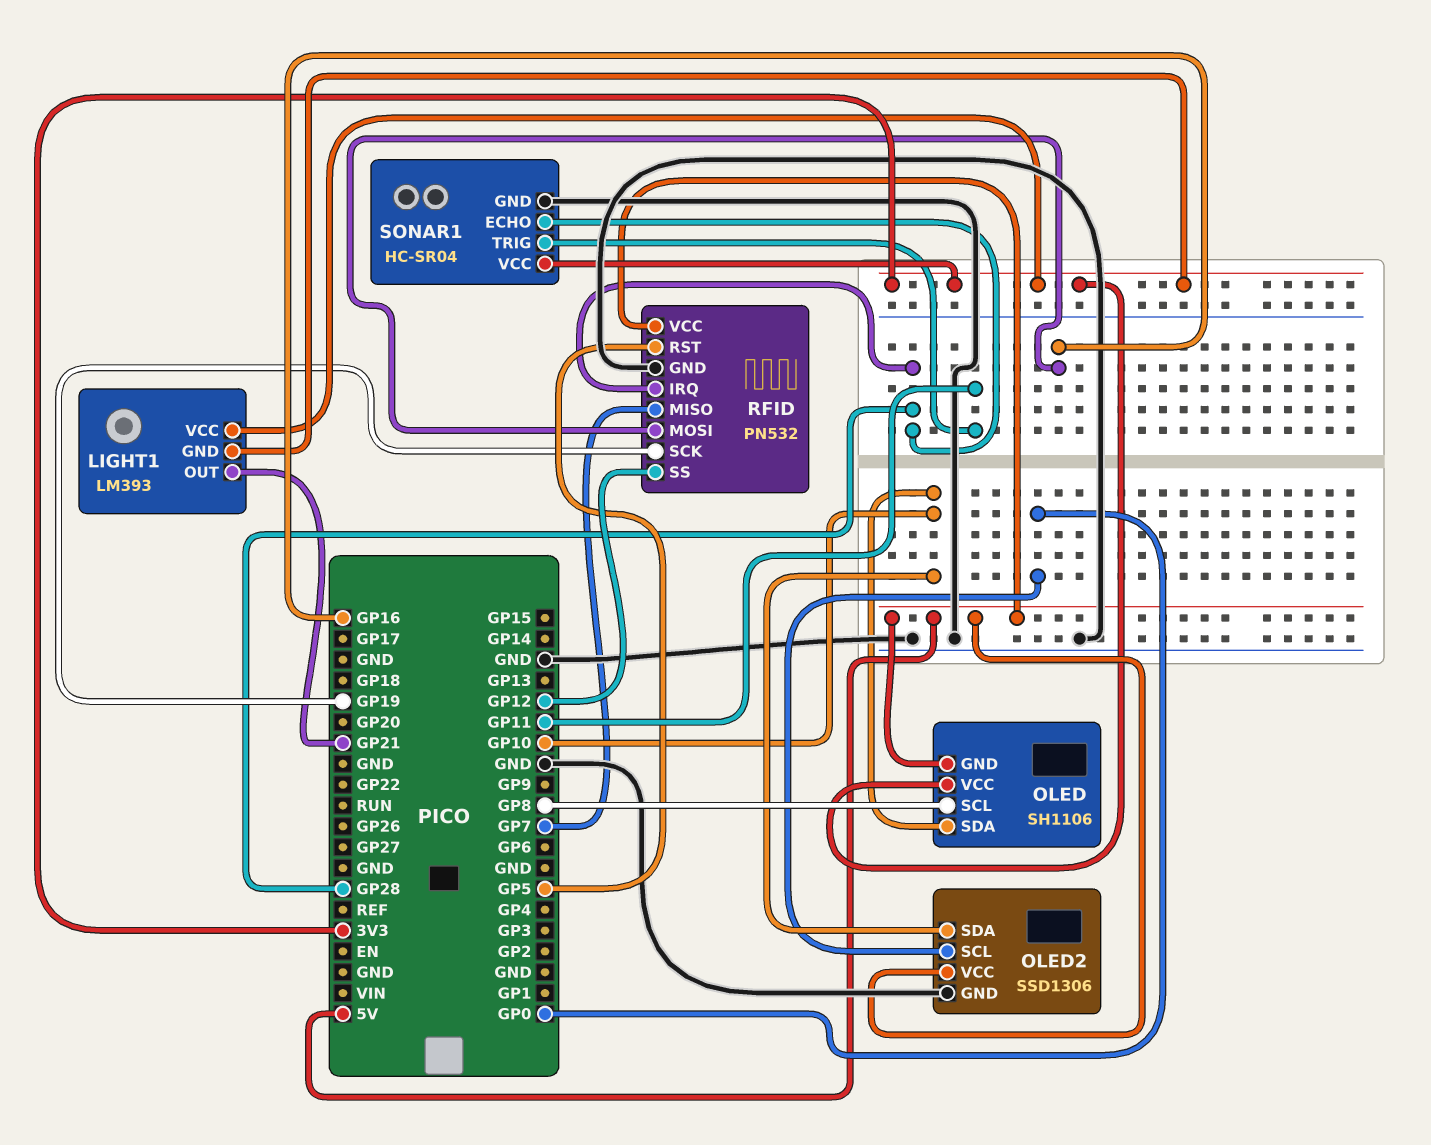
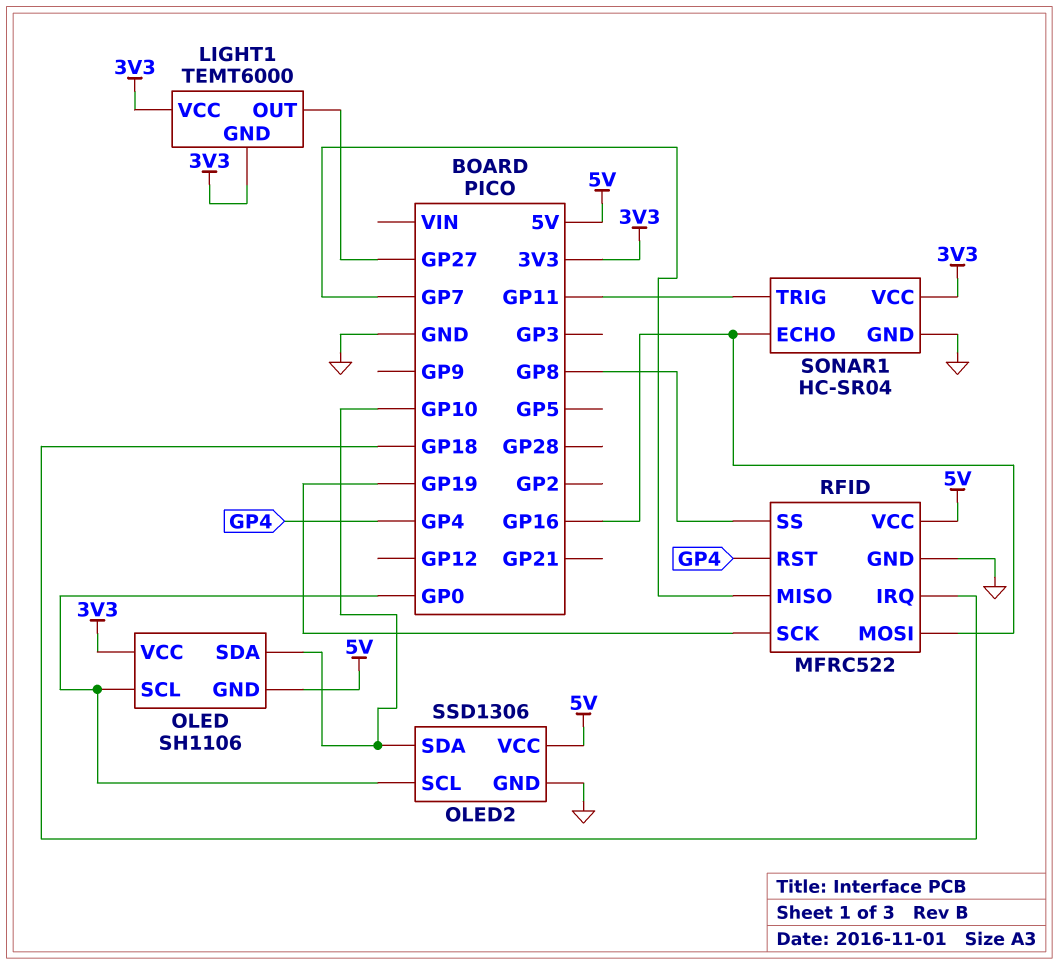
LIGHT1: LM393 -> TEMT6000
LIGHT1 pin OUT: GP21 -> GP27
OLED pin SCL: GP8 -> GP0
RFID: PN532 -> MFRC522
RFID pin IRQ: GP28 -> GP18
RFID pin RST: GP5 -> GP4
RFID pin SS: GP12 -> GP8
SONAR1 pin ECHO: GP28 -> GP16

